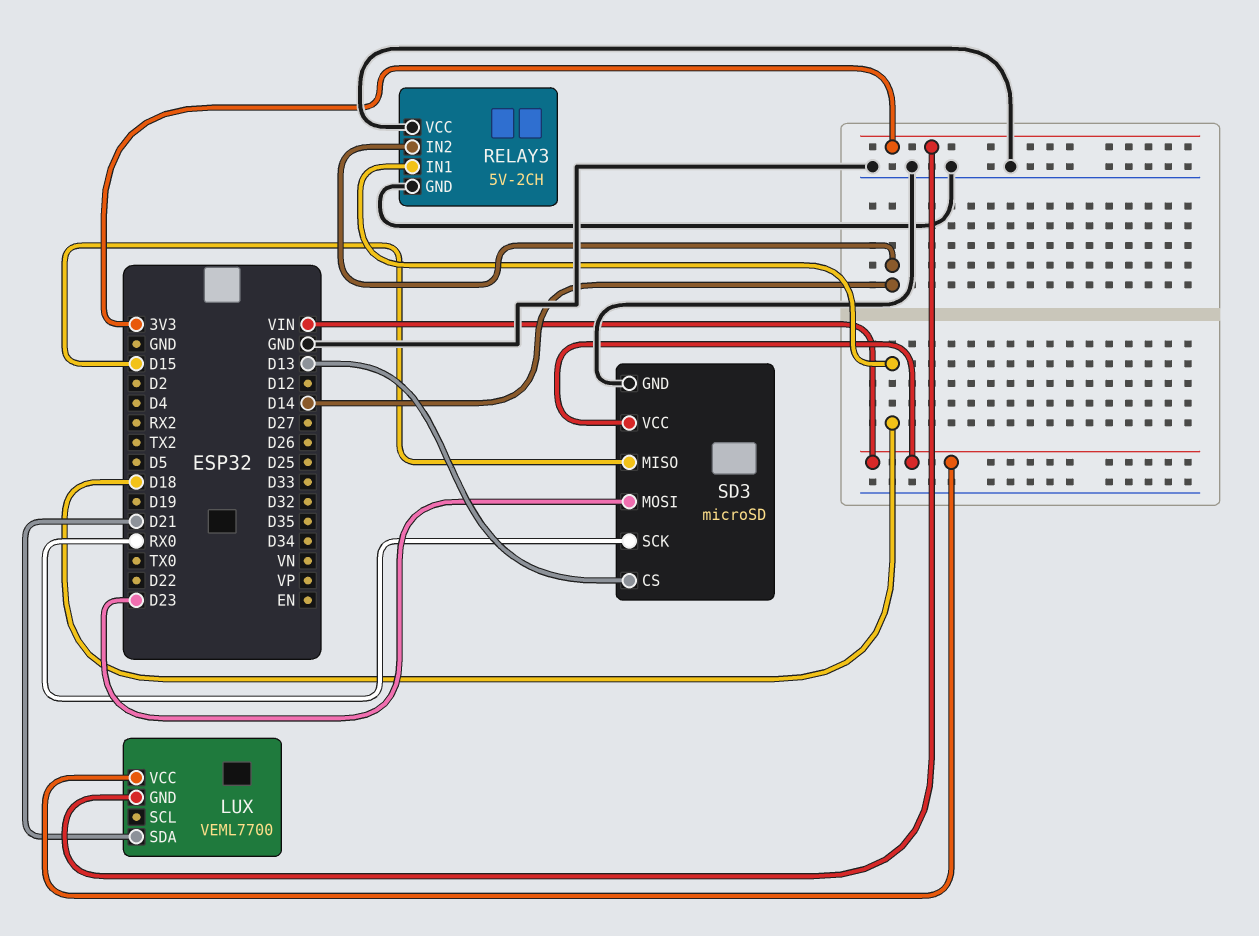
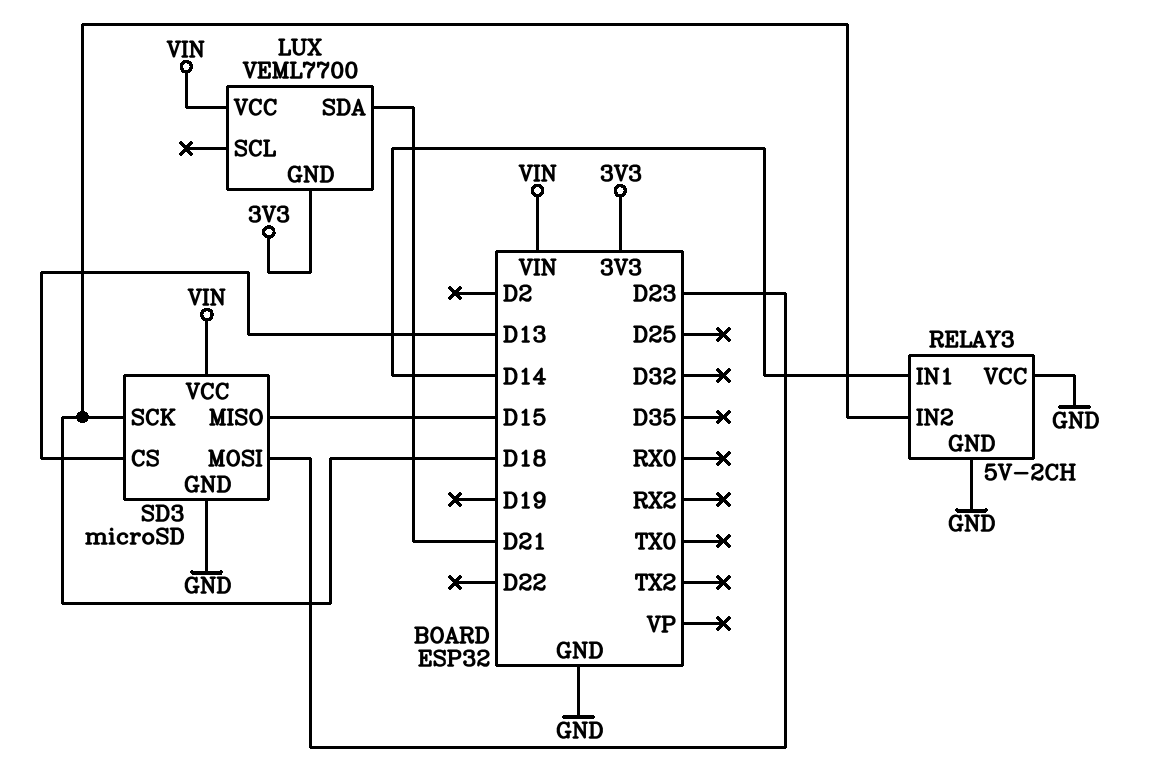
RELAY3 pin IN1: D18 -> D14
RELAY3 pin IN2: D14 -> D18
SD3 pin SCK: RX0 -> D18

